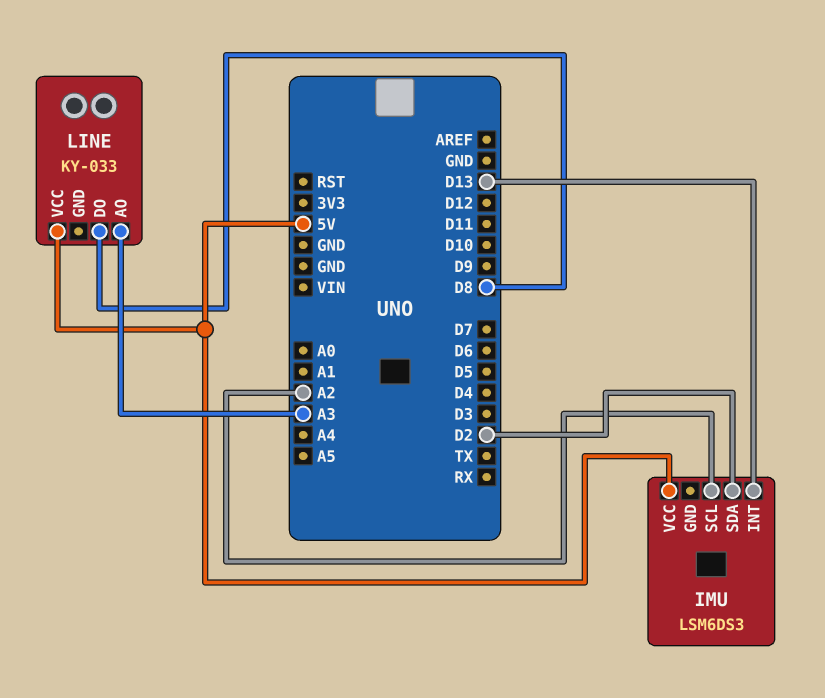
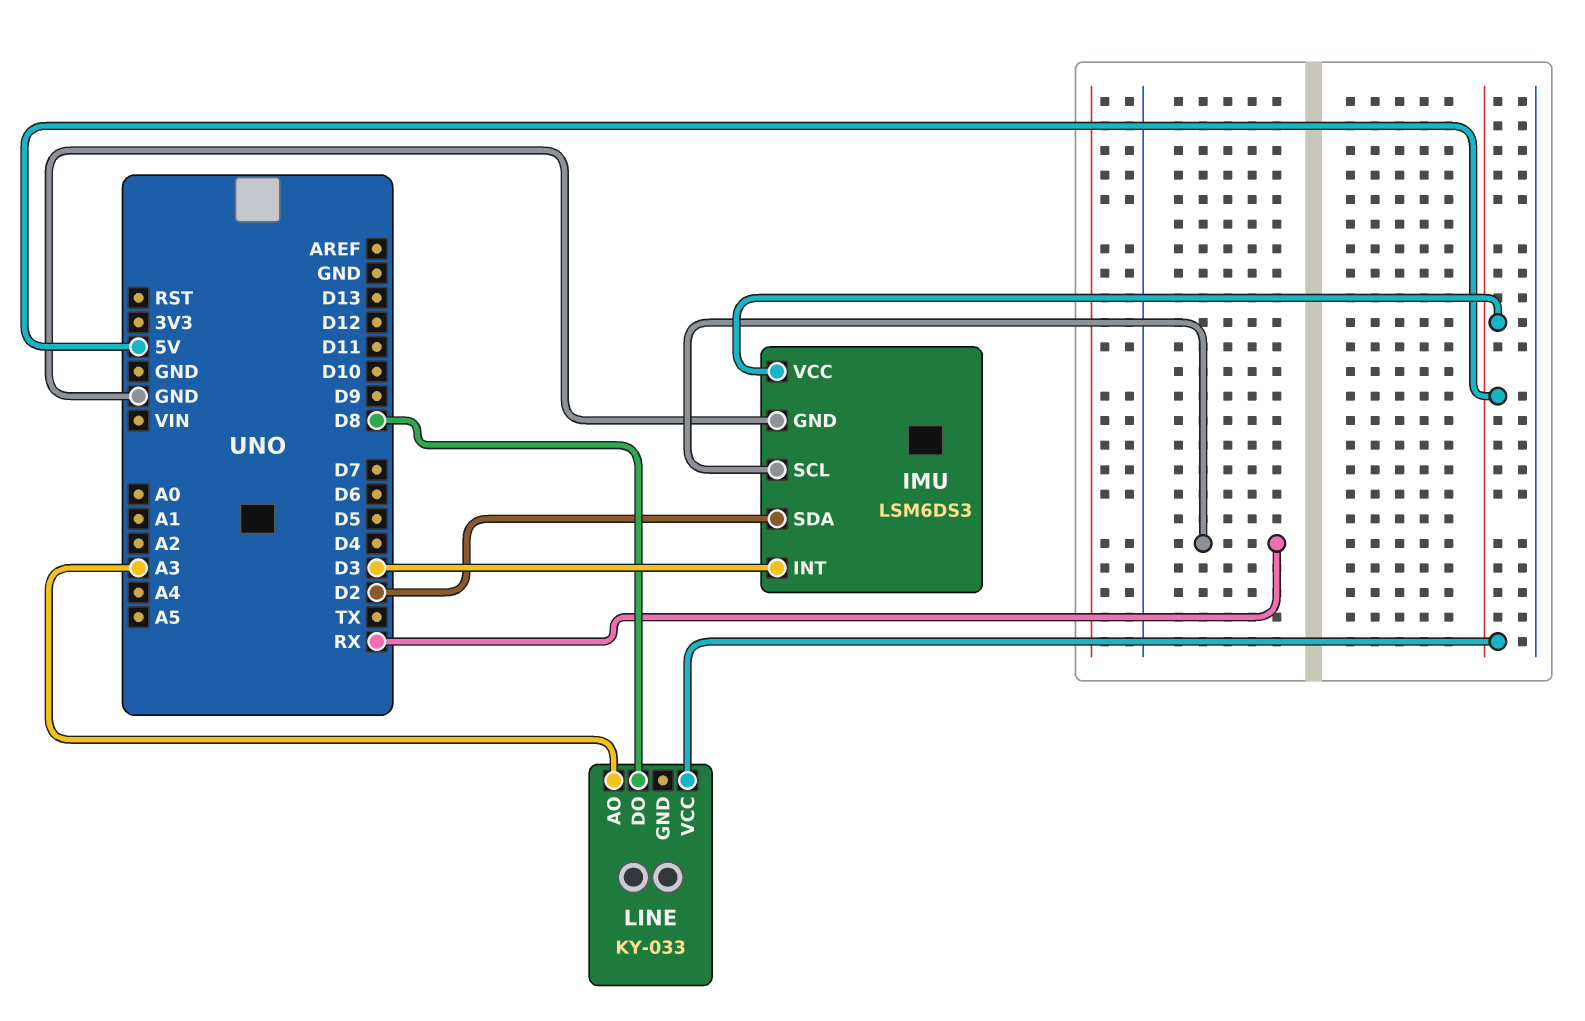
IMU pin GND: none -> GND
IMU pin INT: D13 -> D3
IMU pin SCL: A2 -> RX

